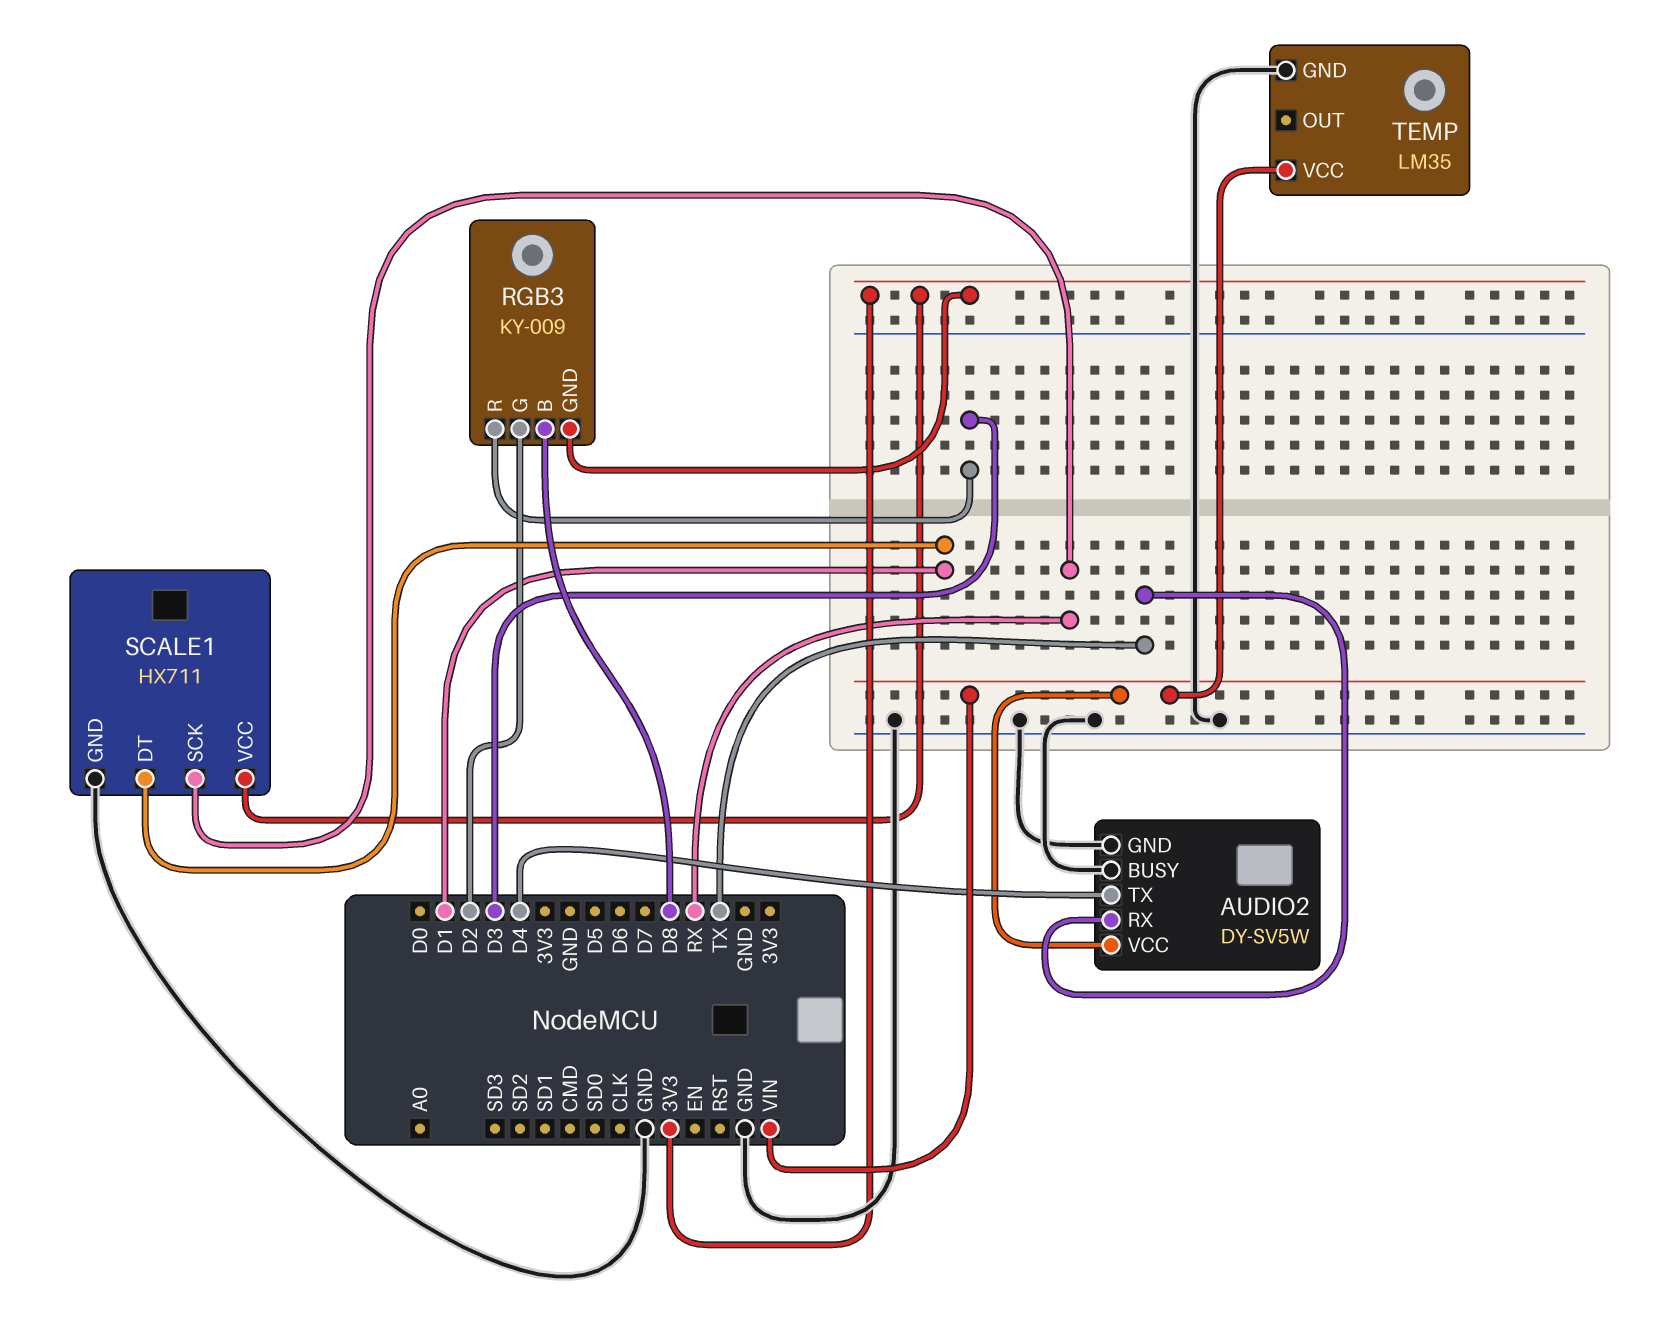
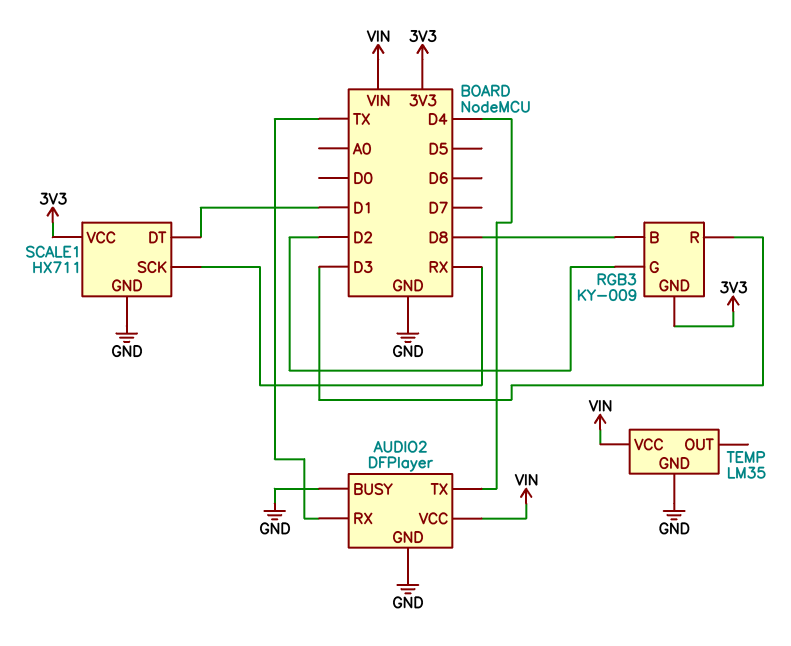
AUDIO2: DY-SV5W -> DFPlayer

